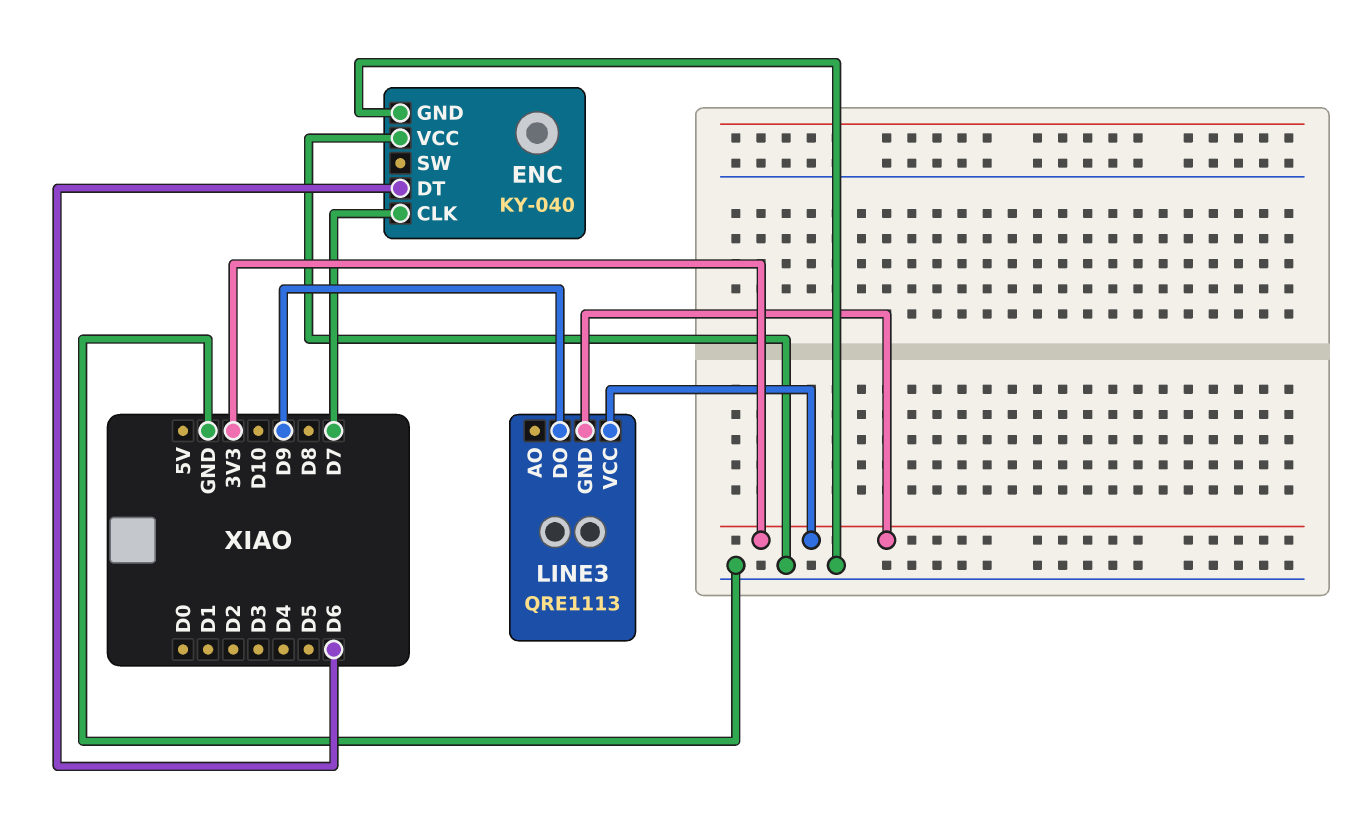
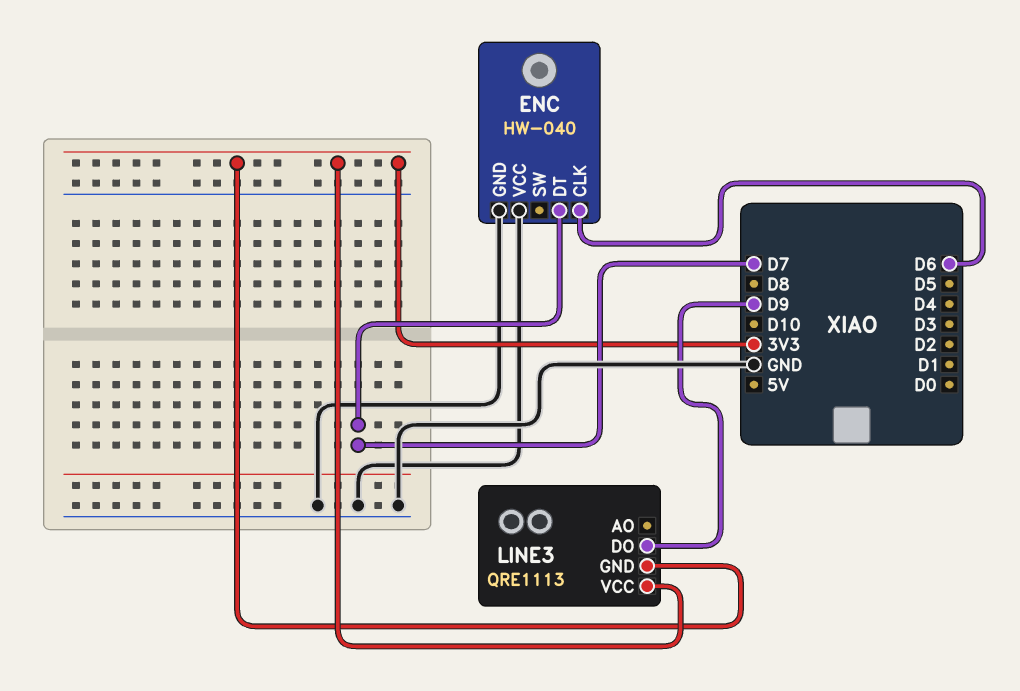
ENC: KY-040 -> HW-040
ENC pin CLK: D7 -> D6
ENC pin DT: D6 -> D7

